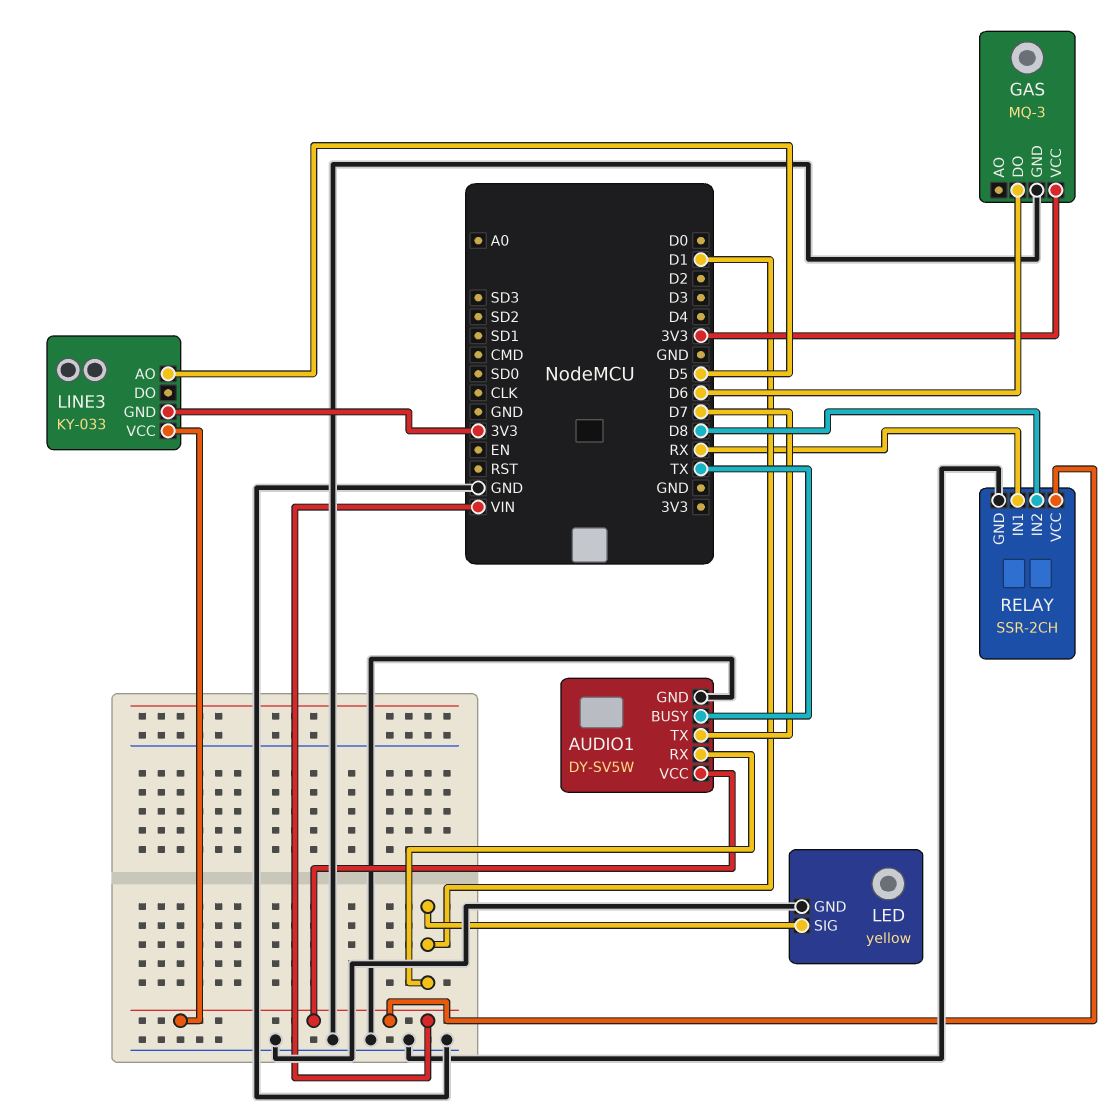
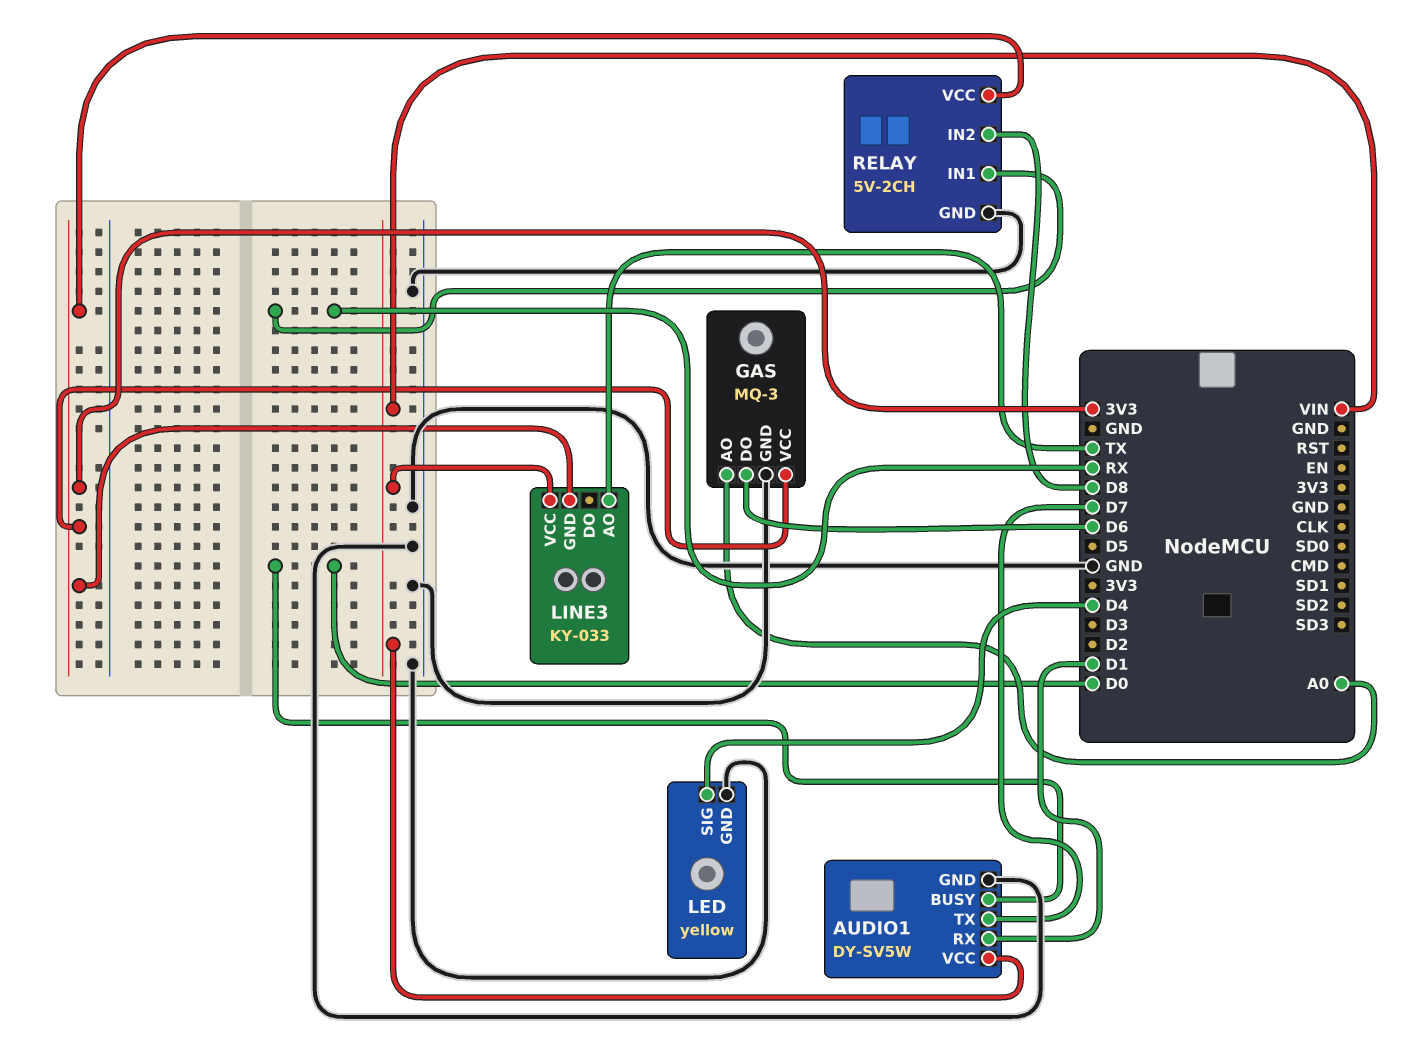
AUDIO1 pin BUSY: TX -> D0
GAS pin AO: none -> A0
LED pin SIG: D1 -> D4
LINE3 pin AO: D5 -> TX
RELAY: SSR-2CH -> 5V-2CH
RELAY pin VCC: VIN -> 3V3

